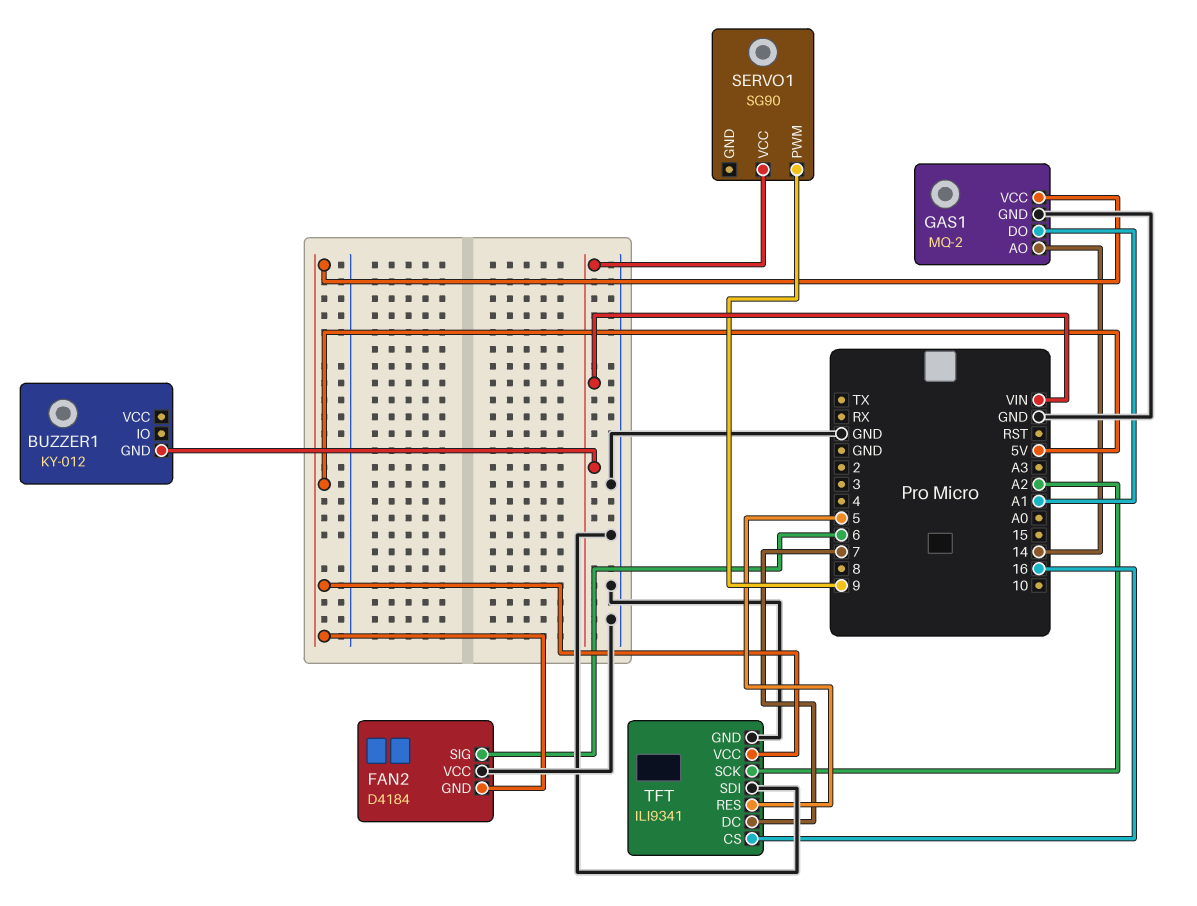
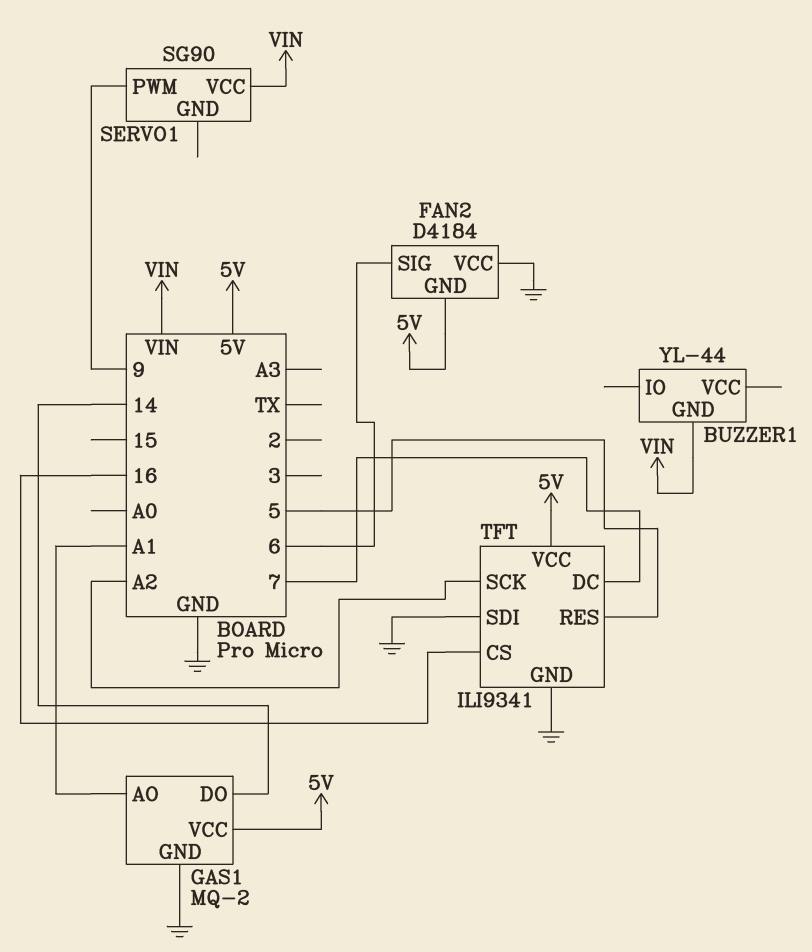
BUZZER1: KY-012 -> YL-44
GAS1 pin AO: 14 -> A1
GAS1 pin DO: A1 -> 14

